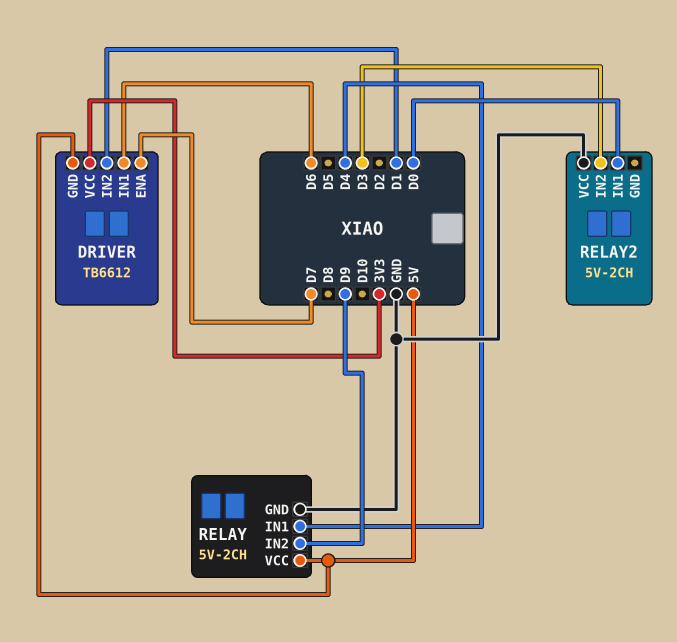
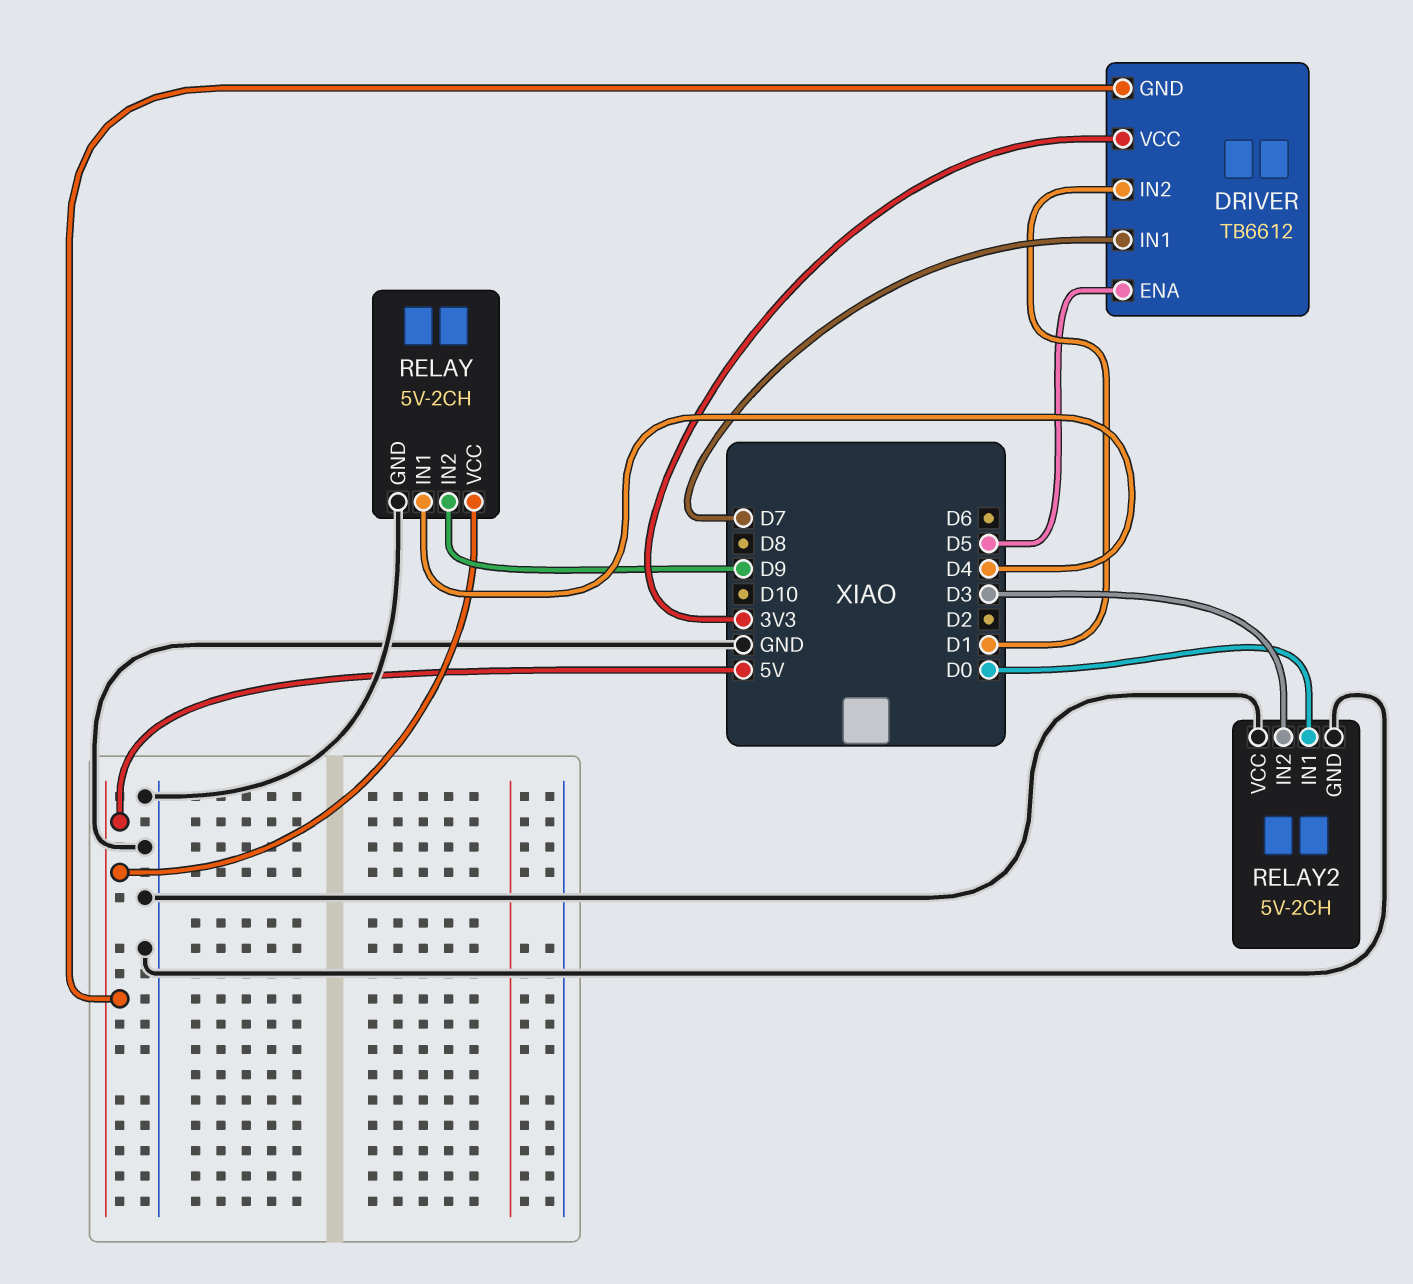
DRIVER pin ENA: D7 -> D5
DRIVER pin IN1: D6 -> D7
RELAY2 pin GND: none -> GND

